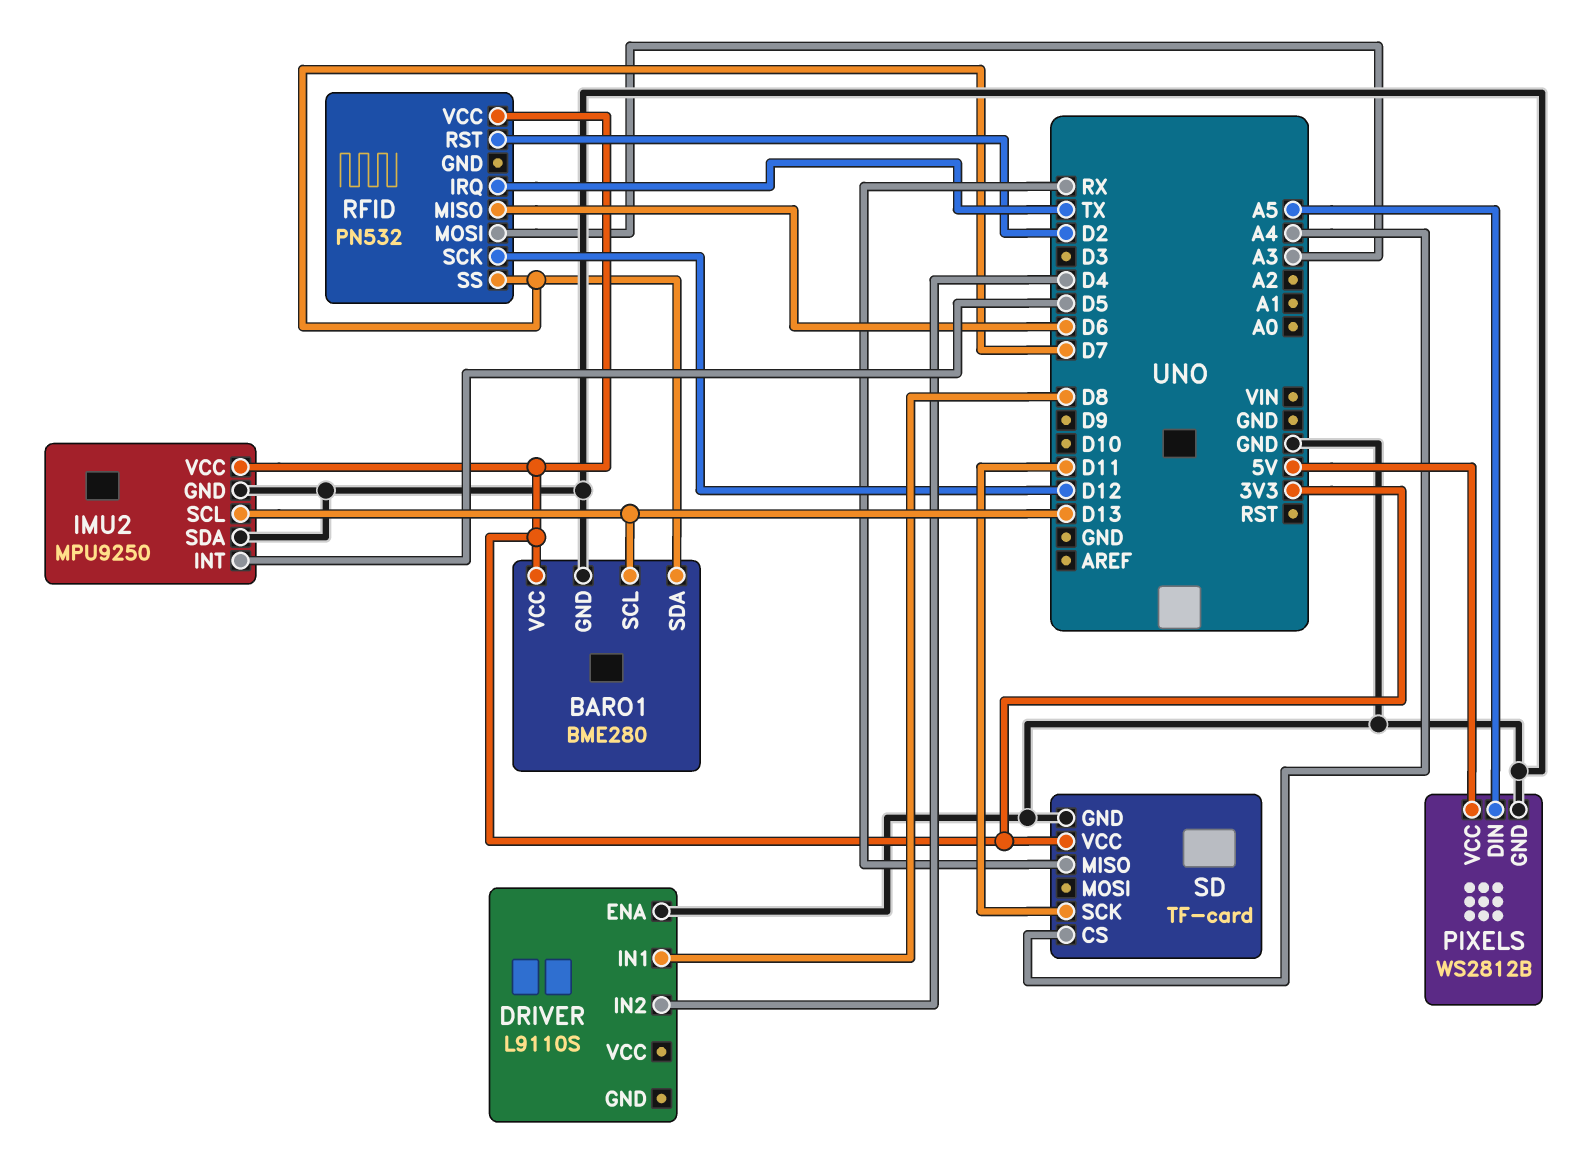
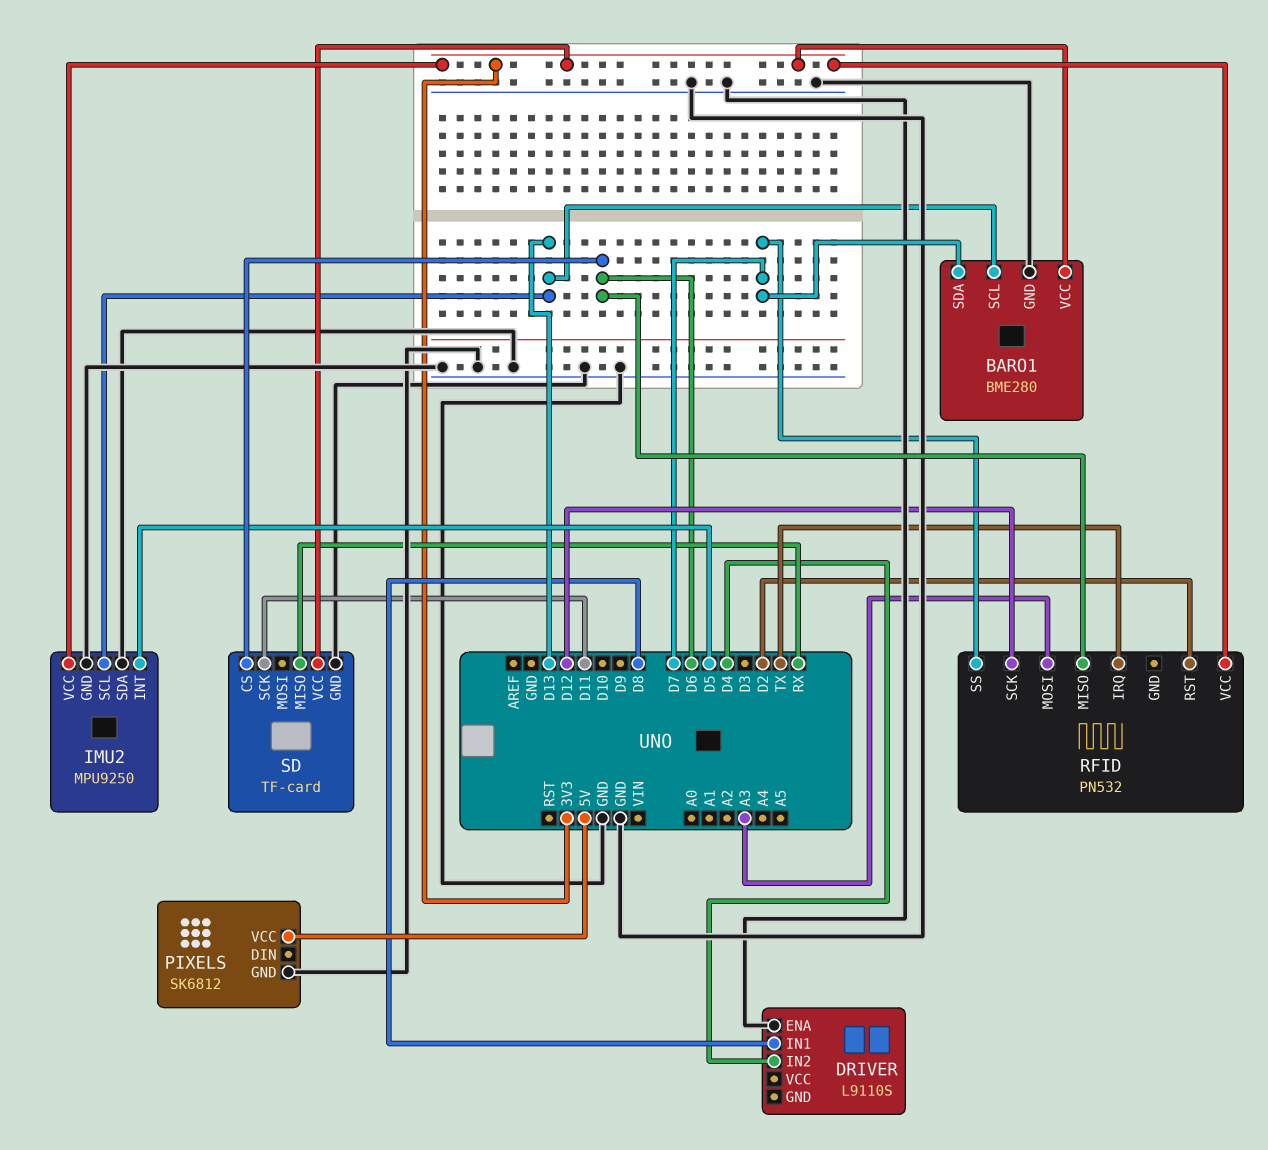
PIXELS: WS2812B -> SK6812
PIXELS pin DIN: A5 -> none
SD pin CS: A4 -> D6

